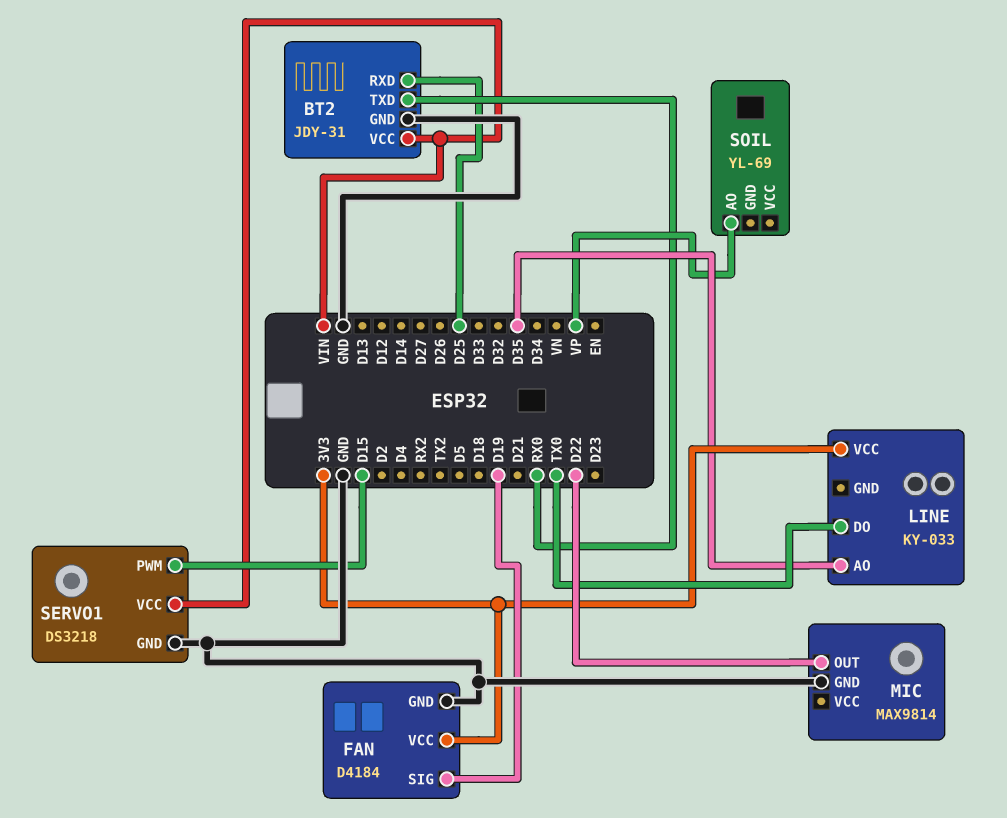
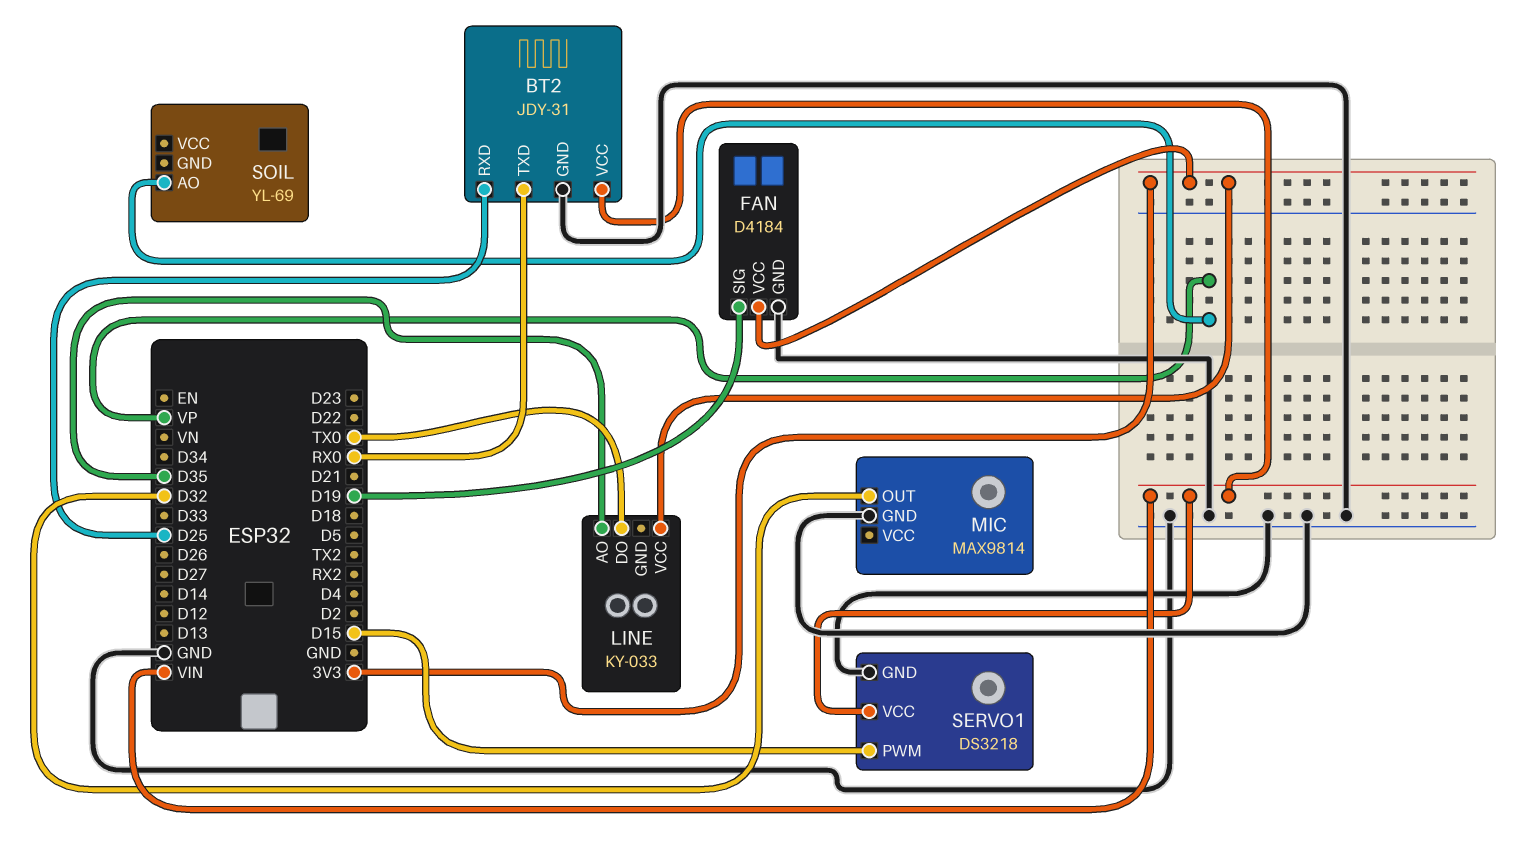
MIC pin OUT: D22 -> D32

